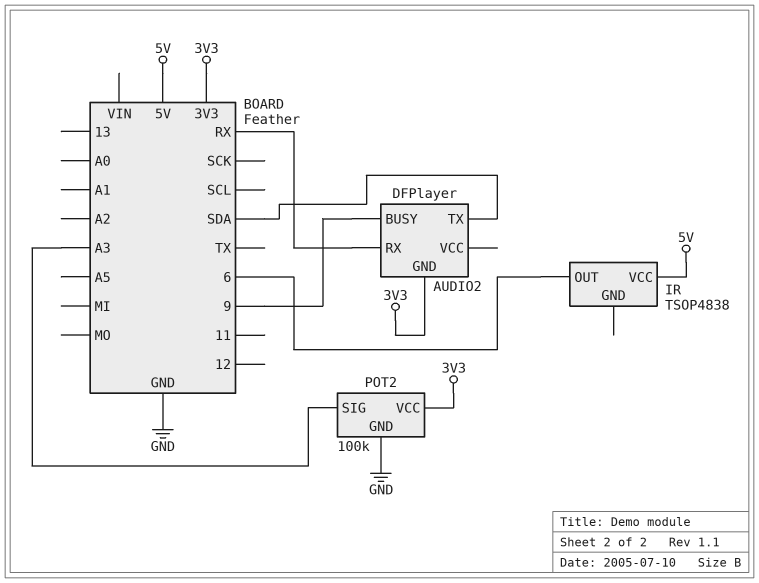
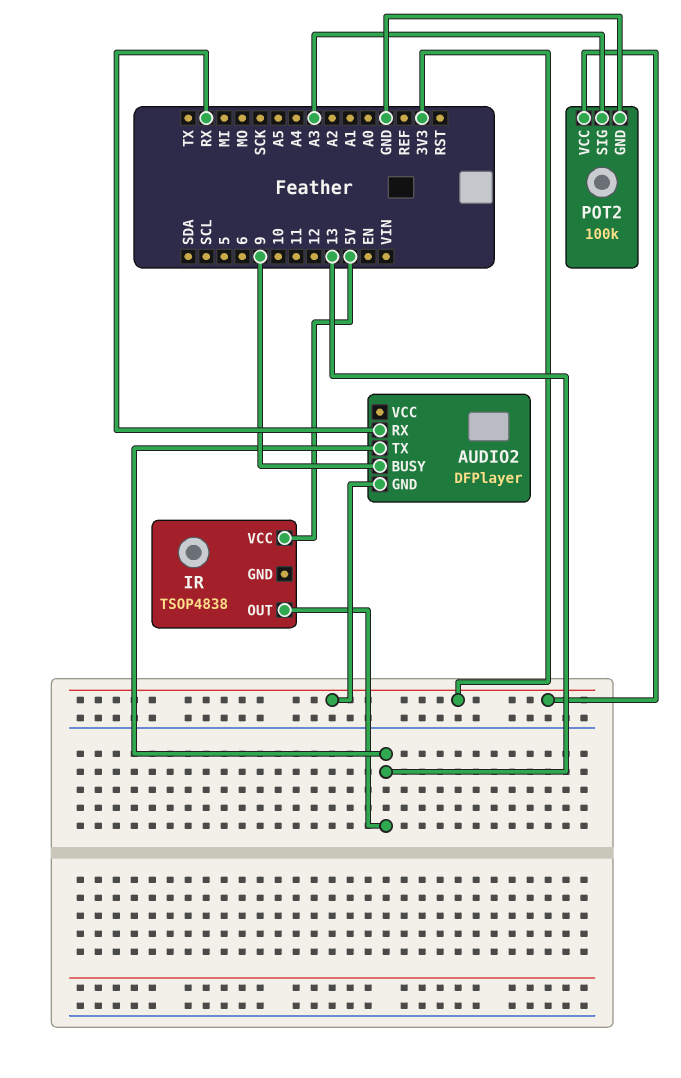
AUDIO2 pin TX: SDA -> 13
IR pin OUT: 6 -> 13

